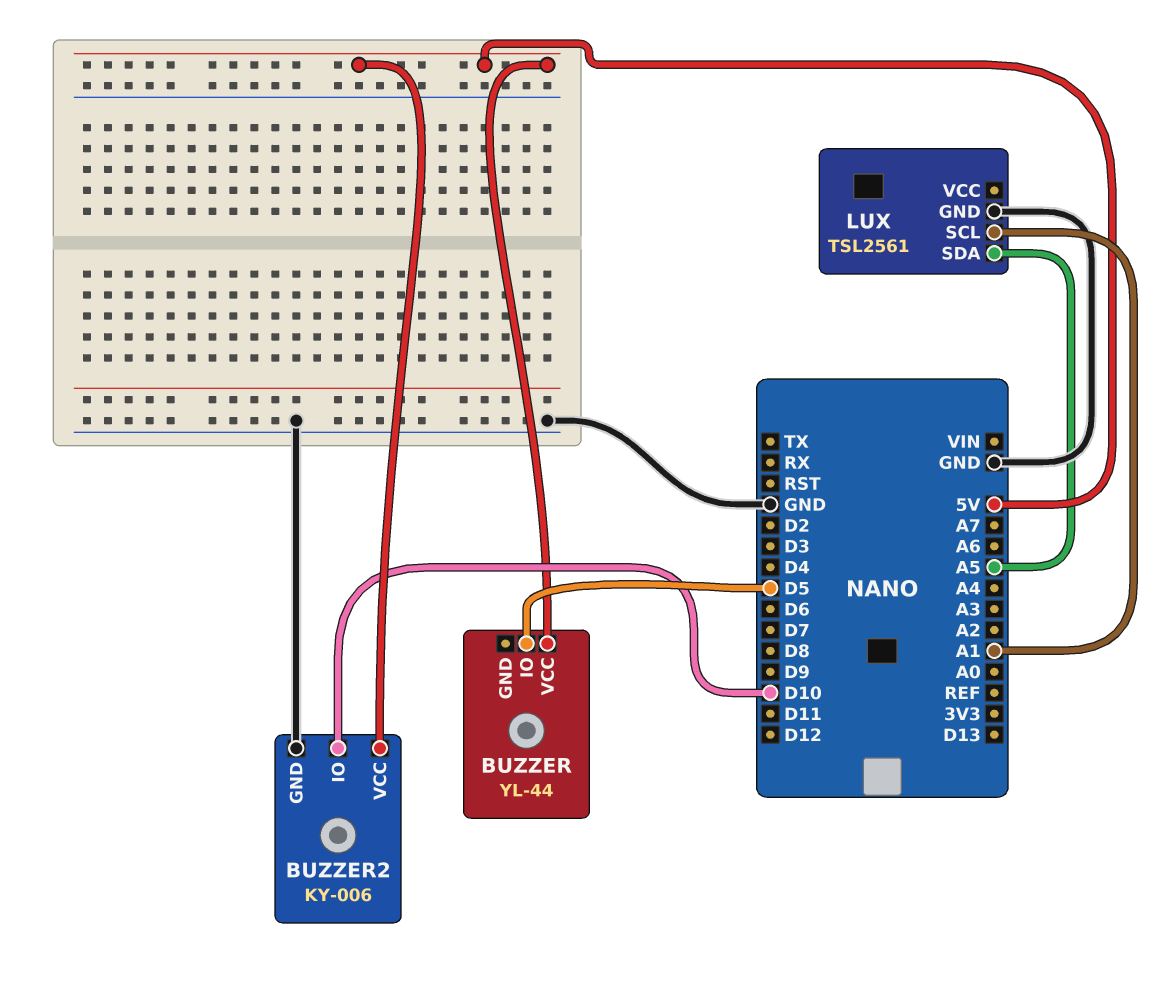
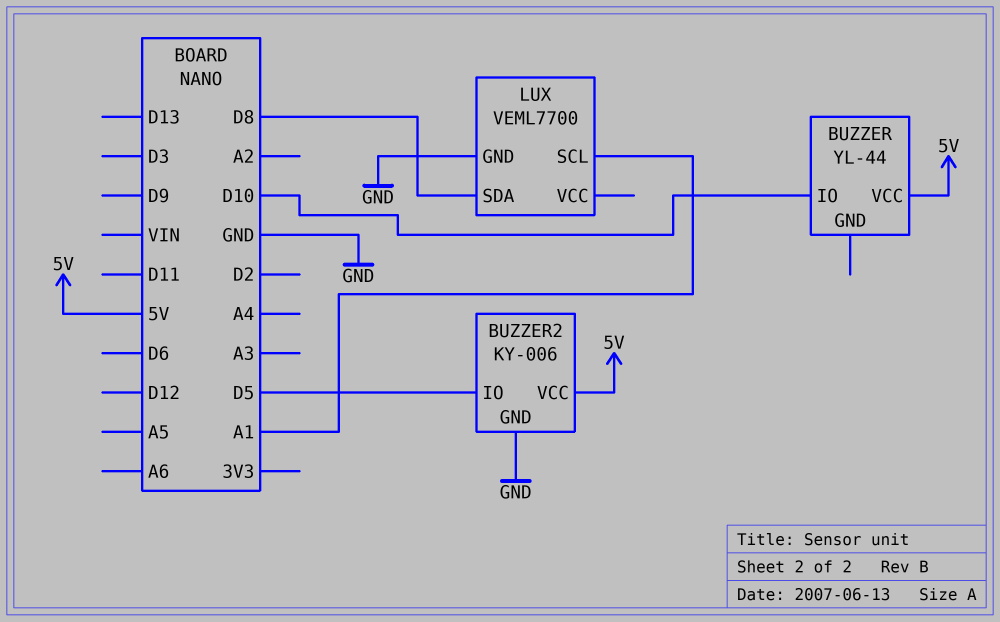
BUZZER pin IO: D5 -> D10
BUZZER2 pin IO: D10 -> D5
LUX: TSL2561 -> VEML7700
LUX pin SDA: A5 -> D8

